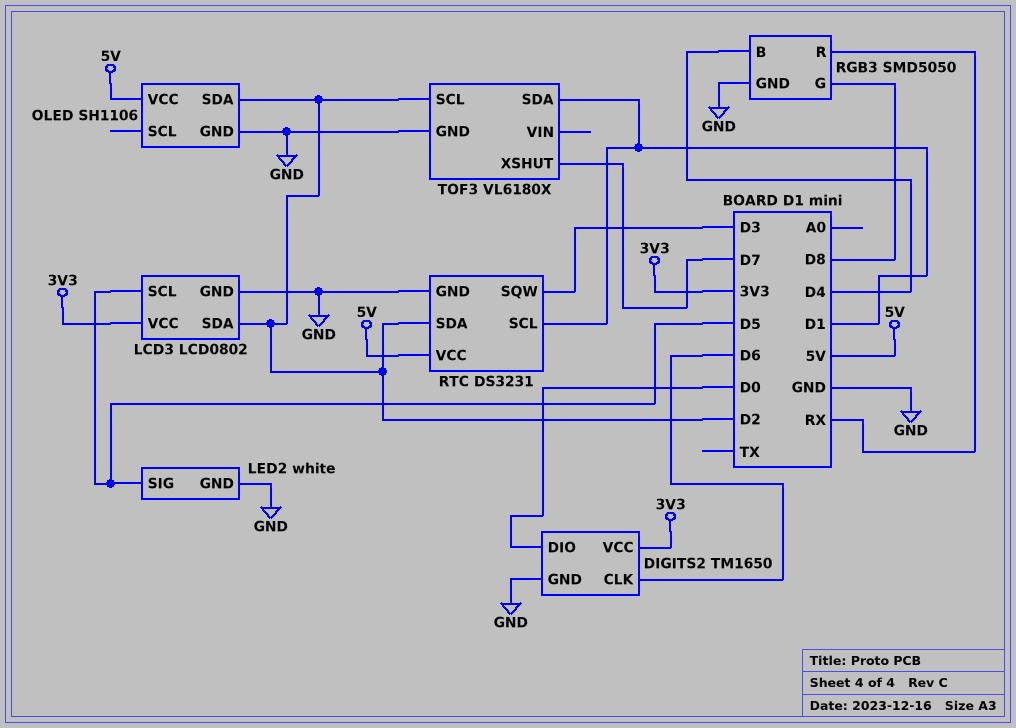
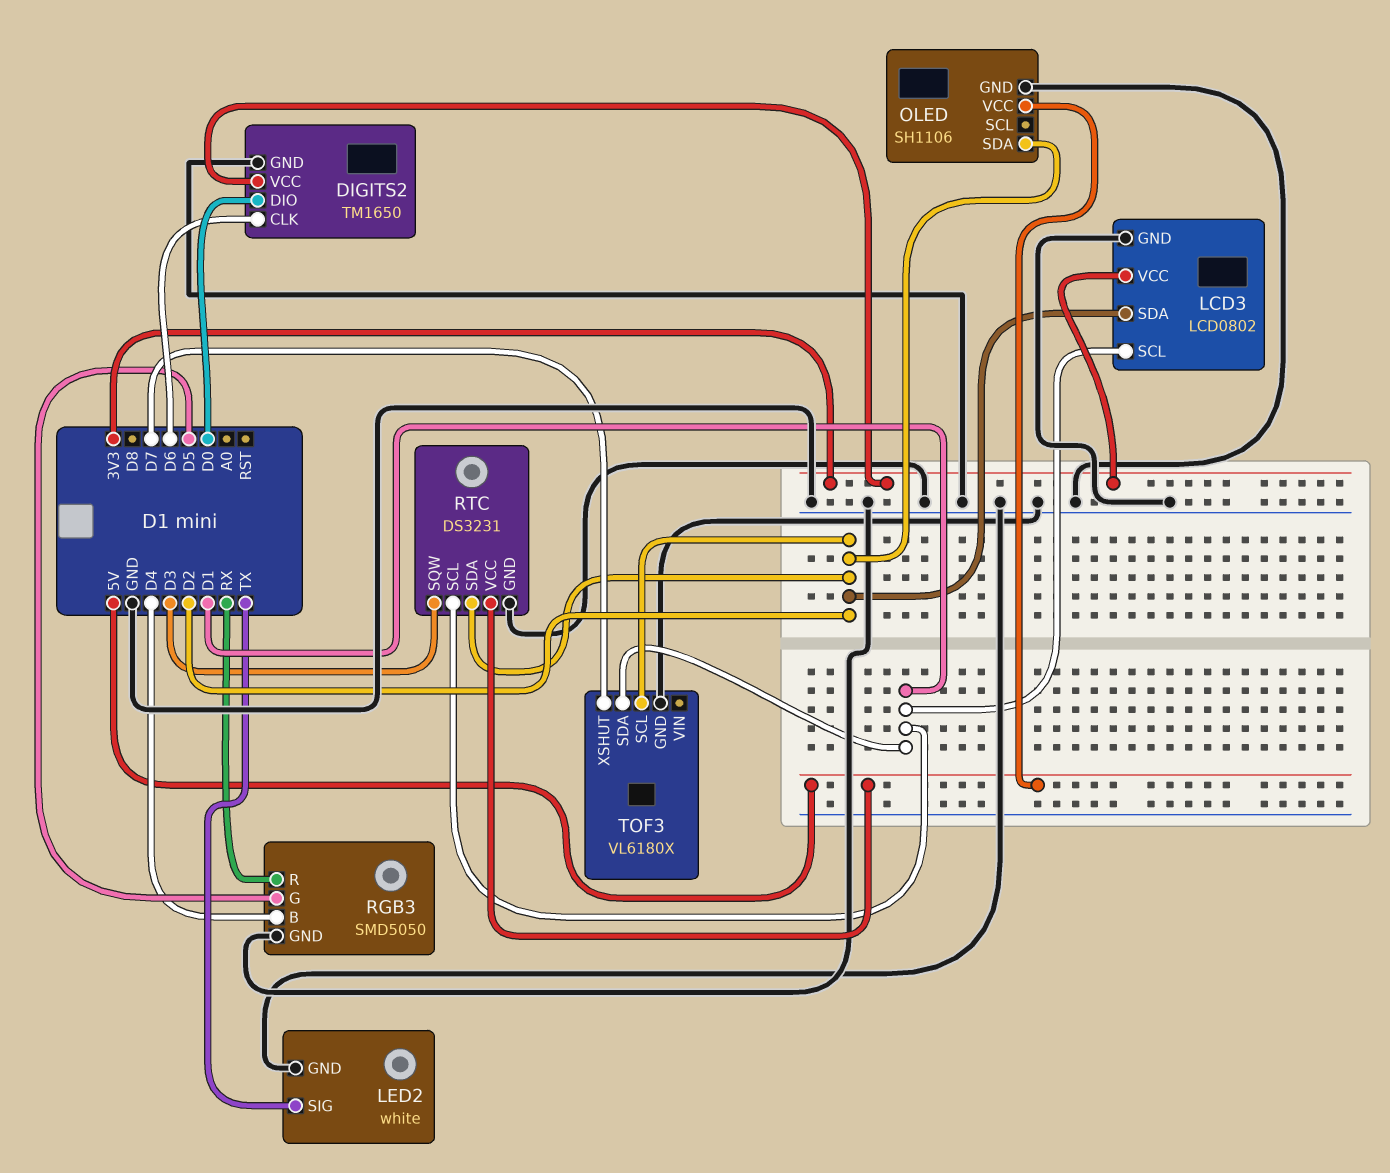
LCD3 pin SCL: D5 -> D1
LED2 pin SIG: D5 -> TX
RGB3 pin G: D8 -> D5

